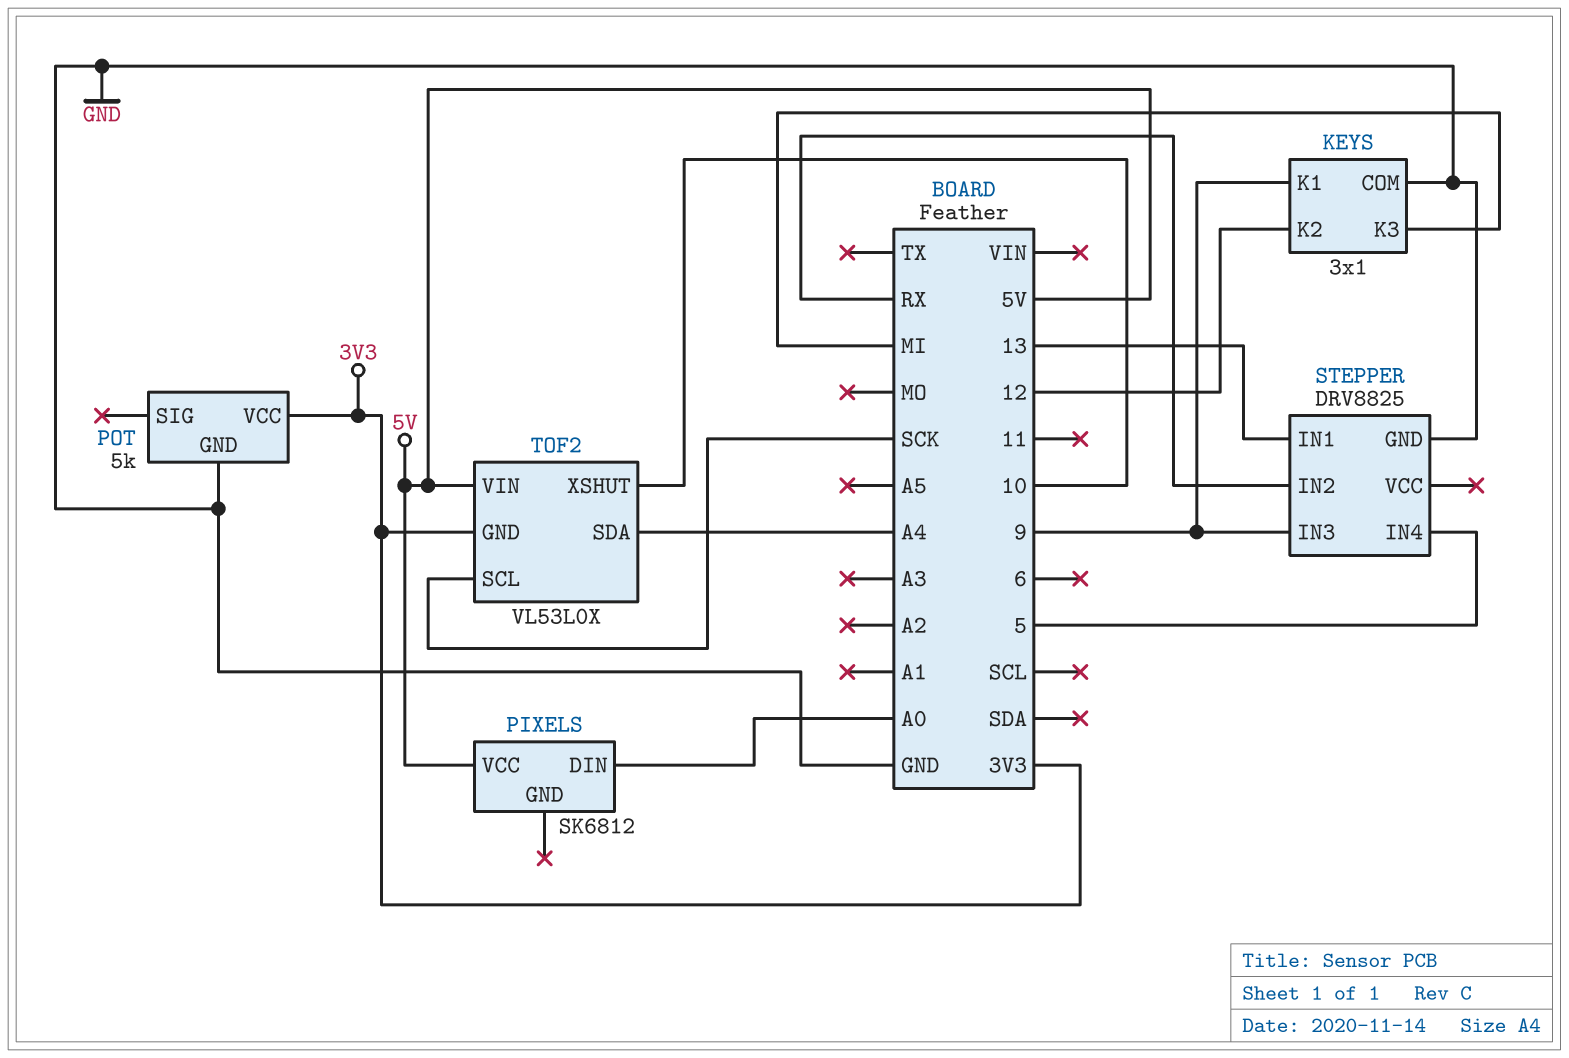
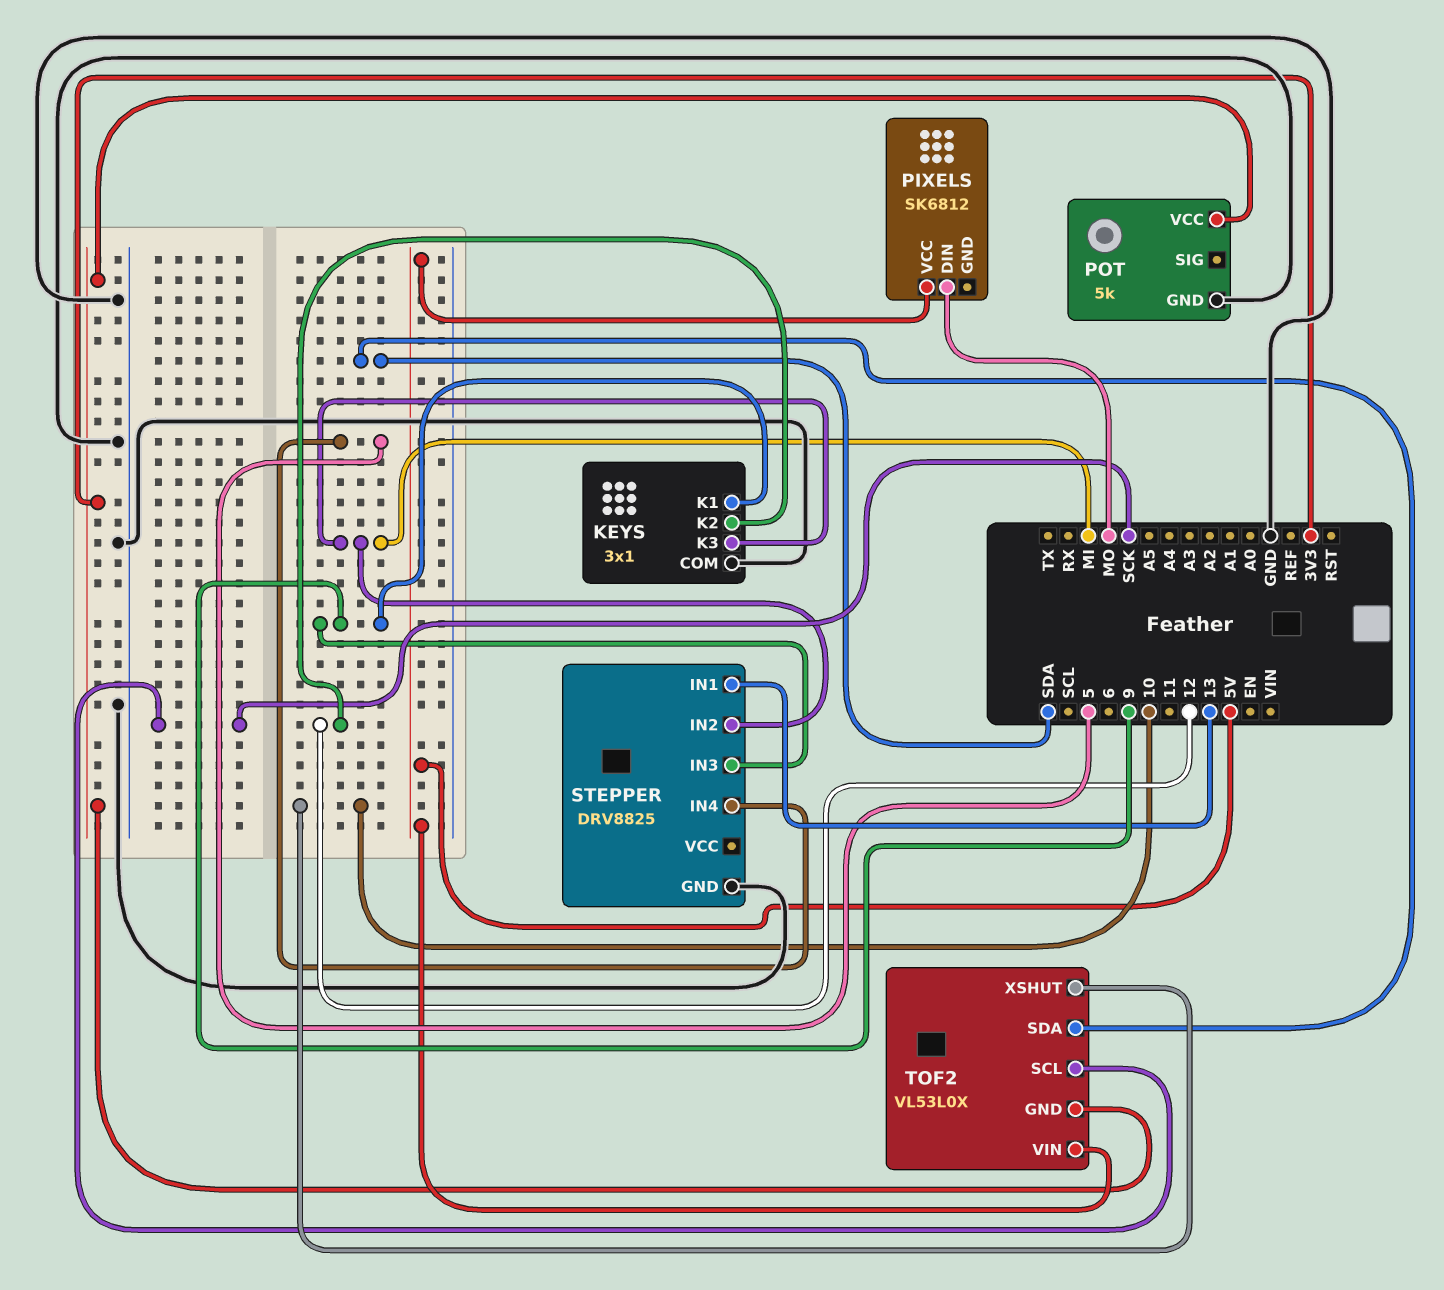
PIXELS pin DIN: A0 -> MO
STEPPER pin IN2: RX -> MI
TOF2 pin SDA: A4 -> SDA

